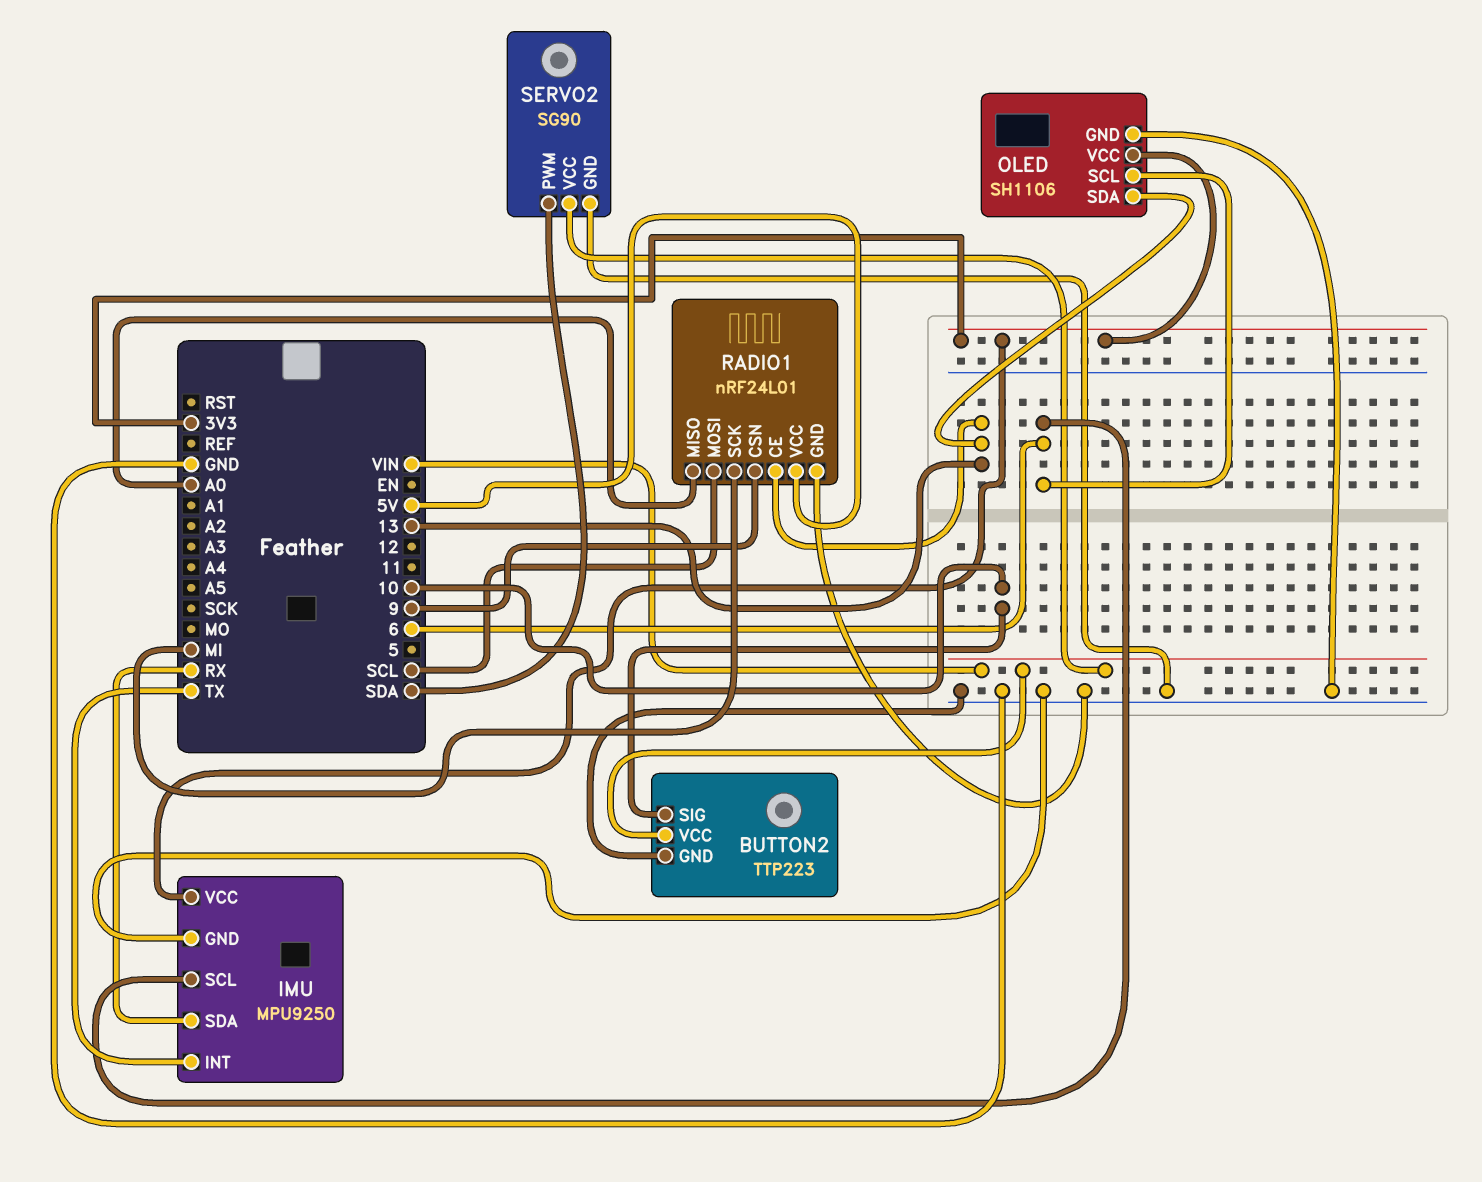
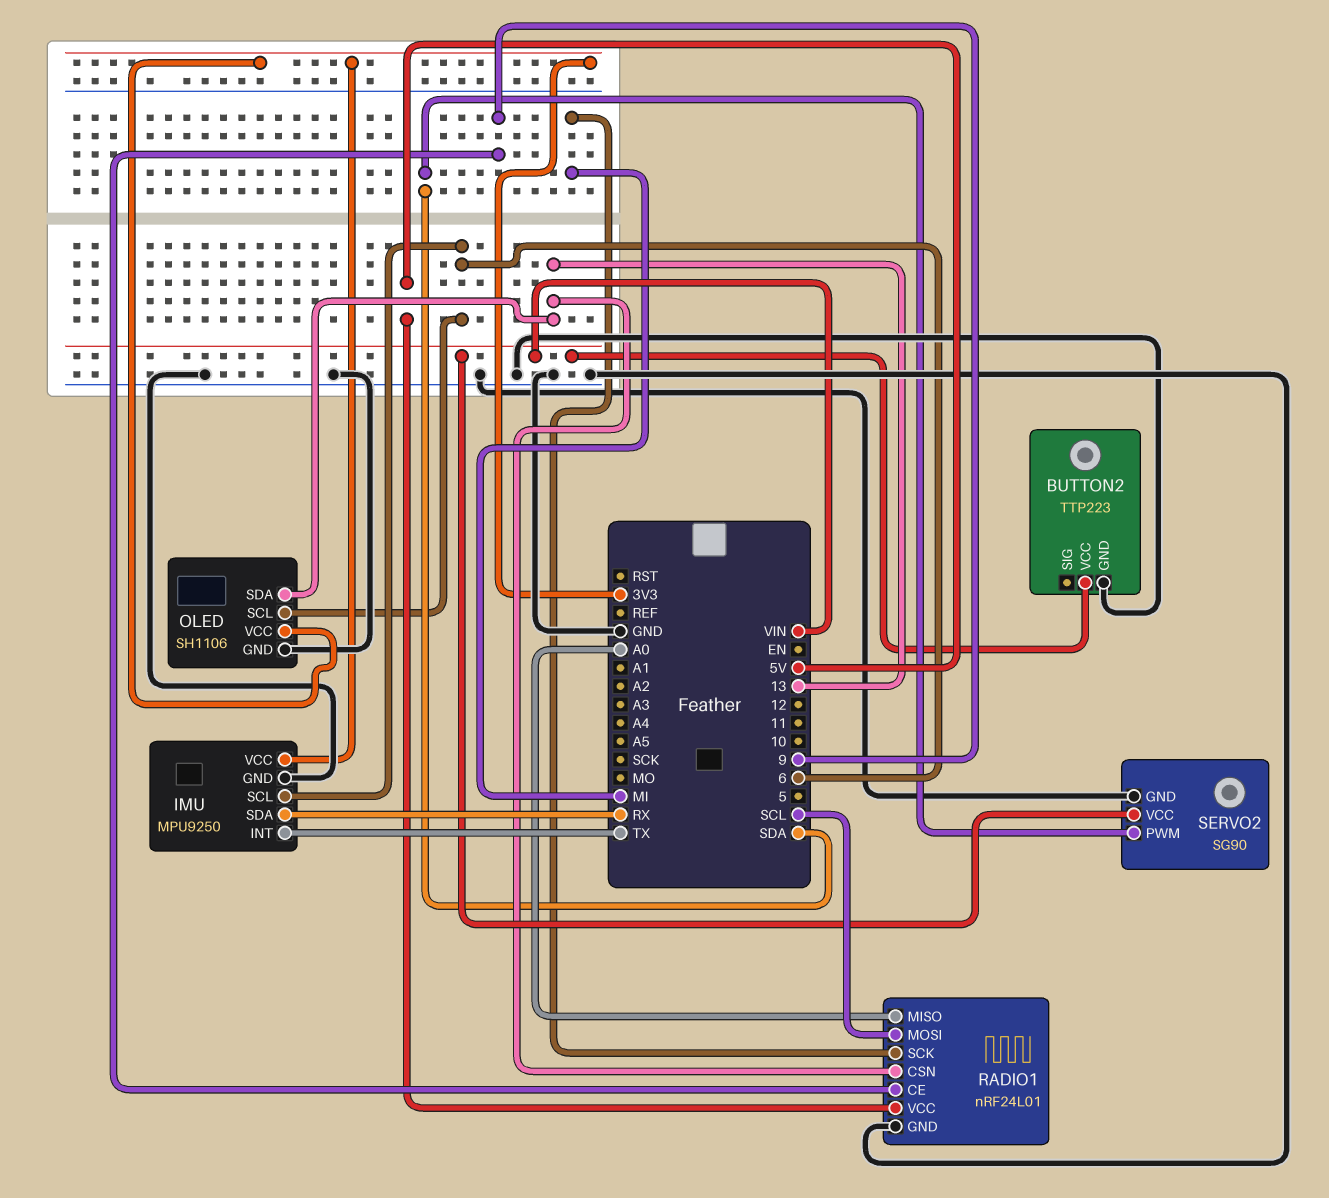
BUTTON2 pin SIG: 10 -> none
RADIO1 pin CE: 13 -> 9
RADIO1 pin CSN: 9 -> 13

